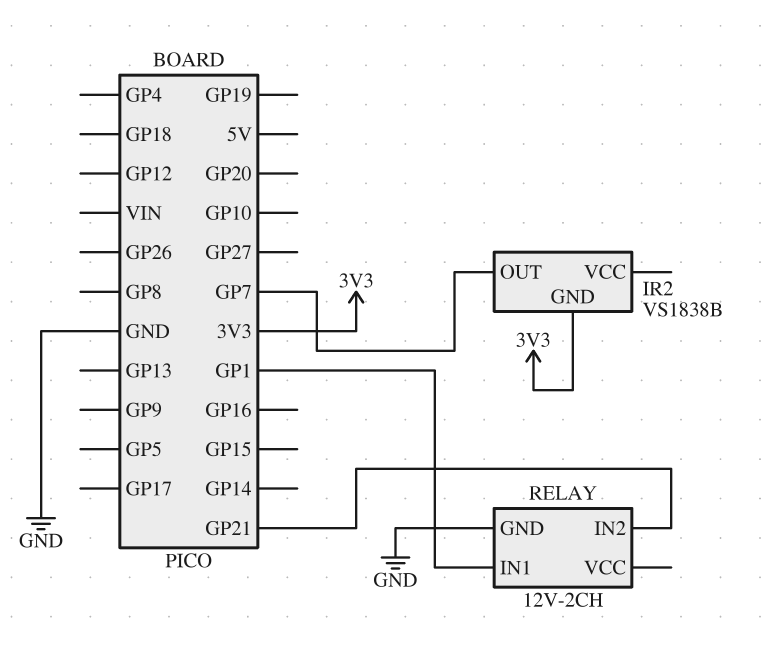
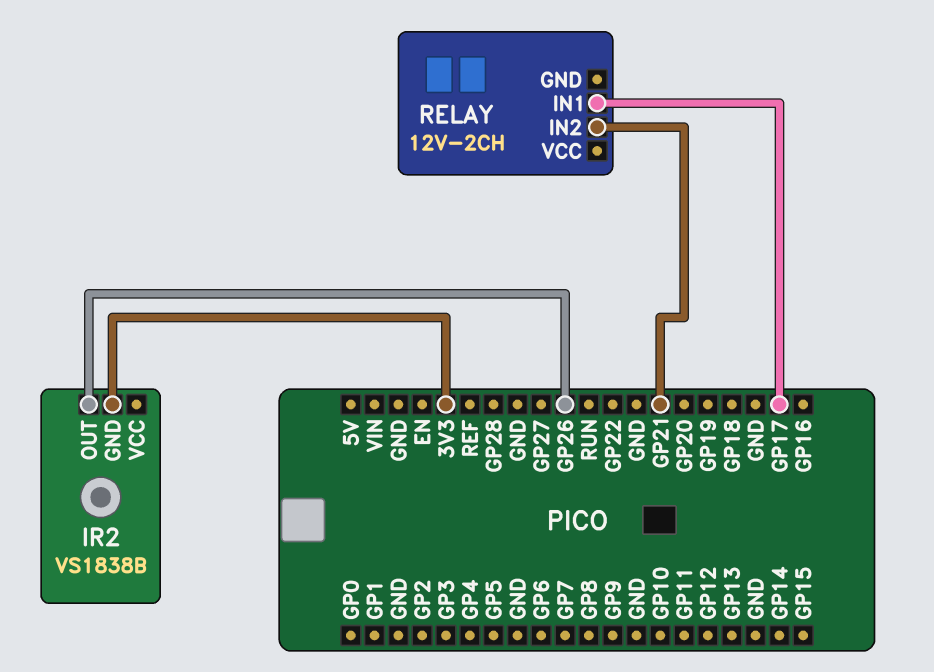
IR2 pin OUT: GP7 -> GP26
RELAY pin GND: GND -> none
RELAY pin IN1: GP1 -> GP17

